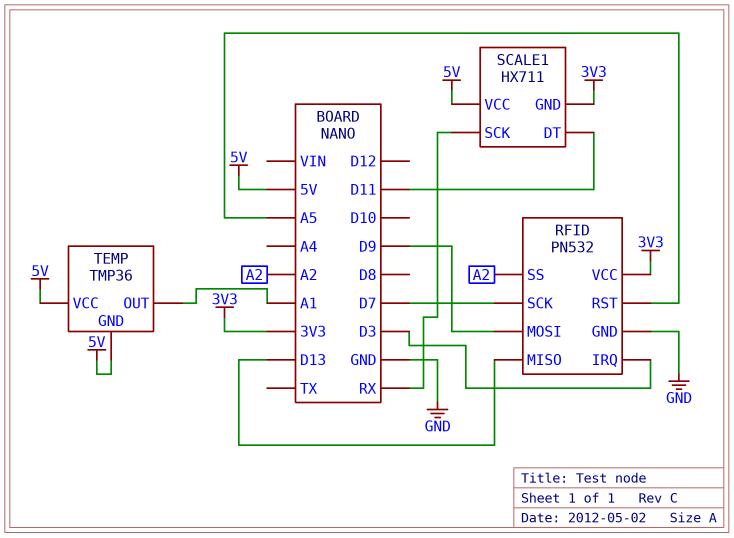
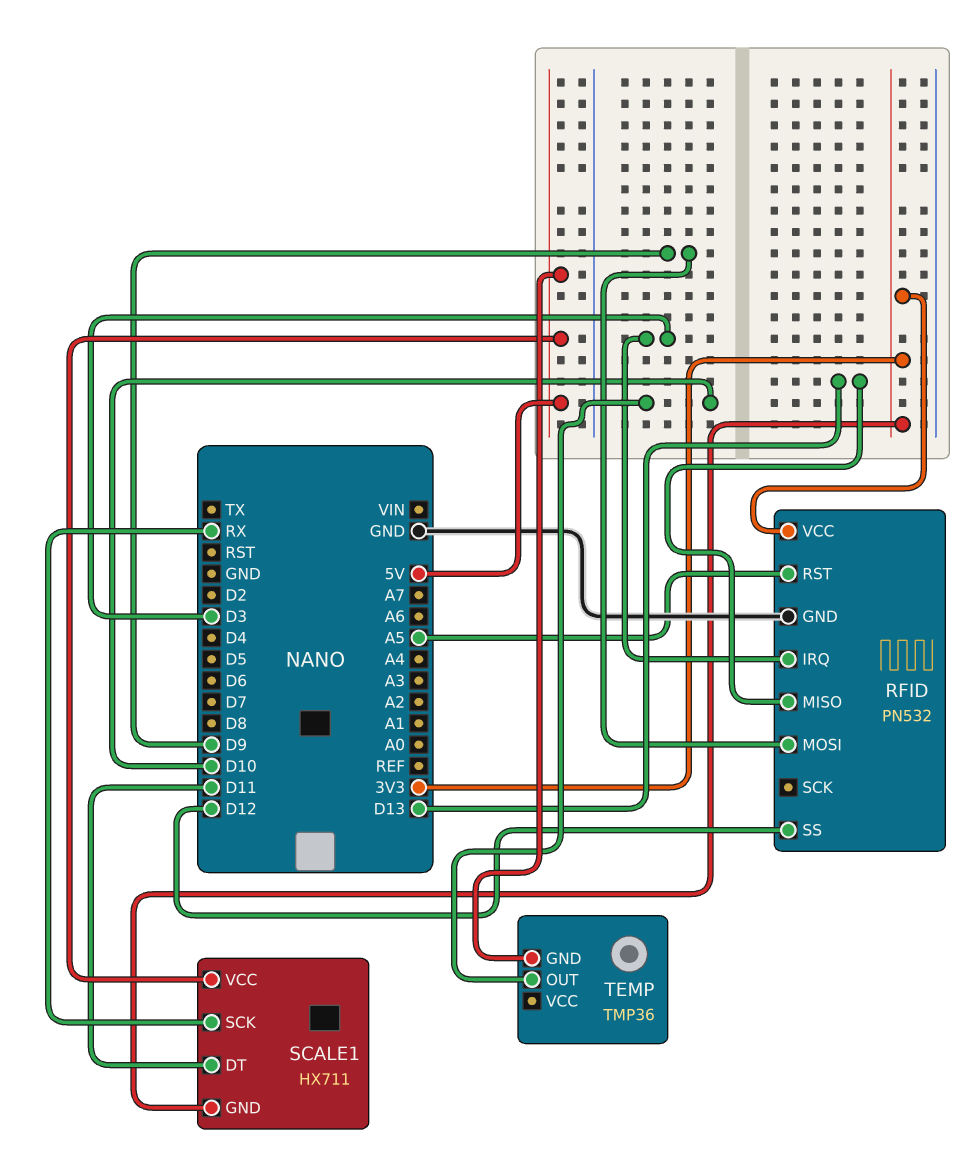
RFID pin SCK: D7 -> none
RFID pin SS: A2 -> D12
TEMP pin OUT: A1 -> D10
TEMP pin VCC: 5V -> none

